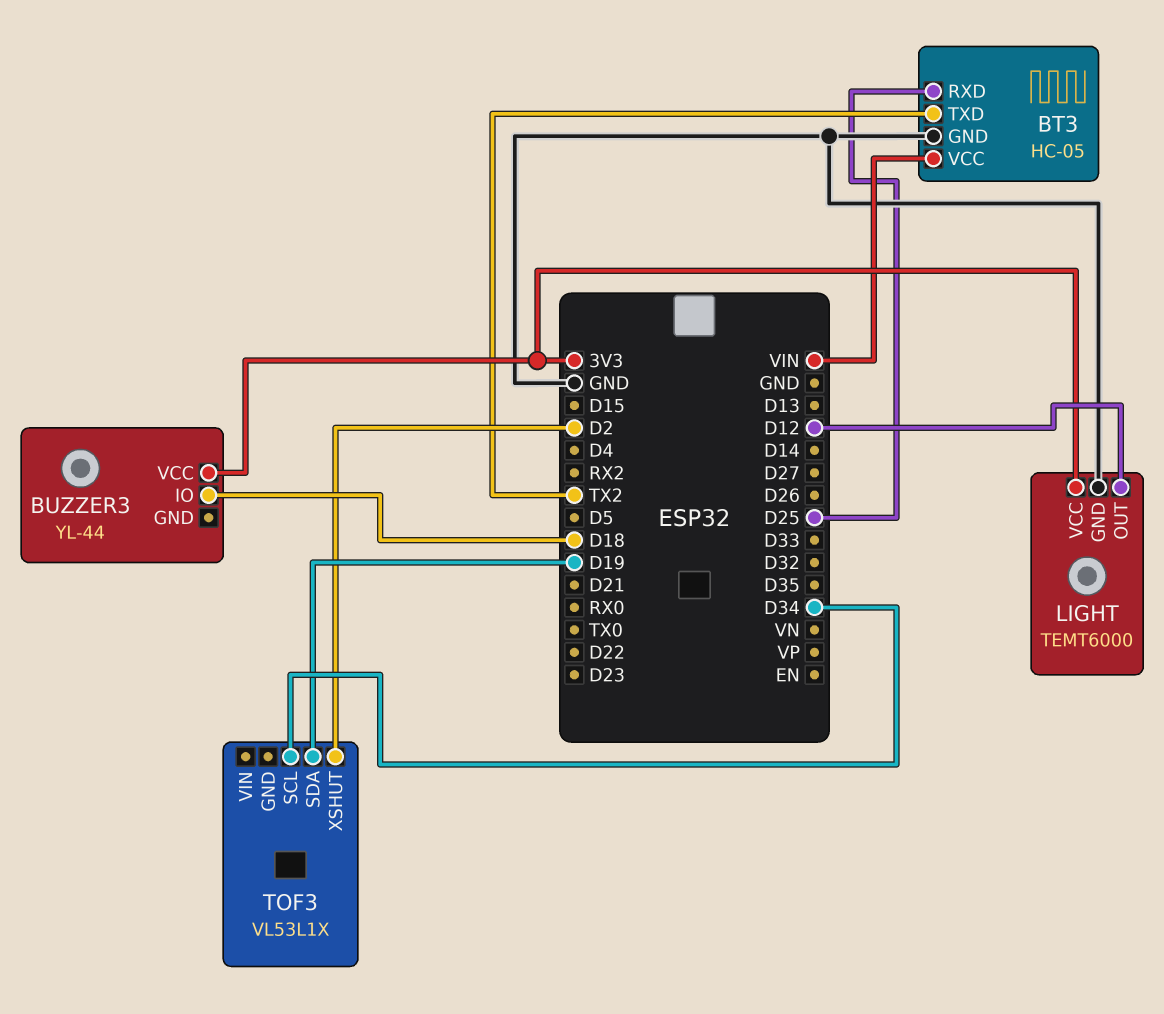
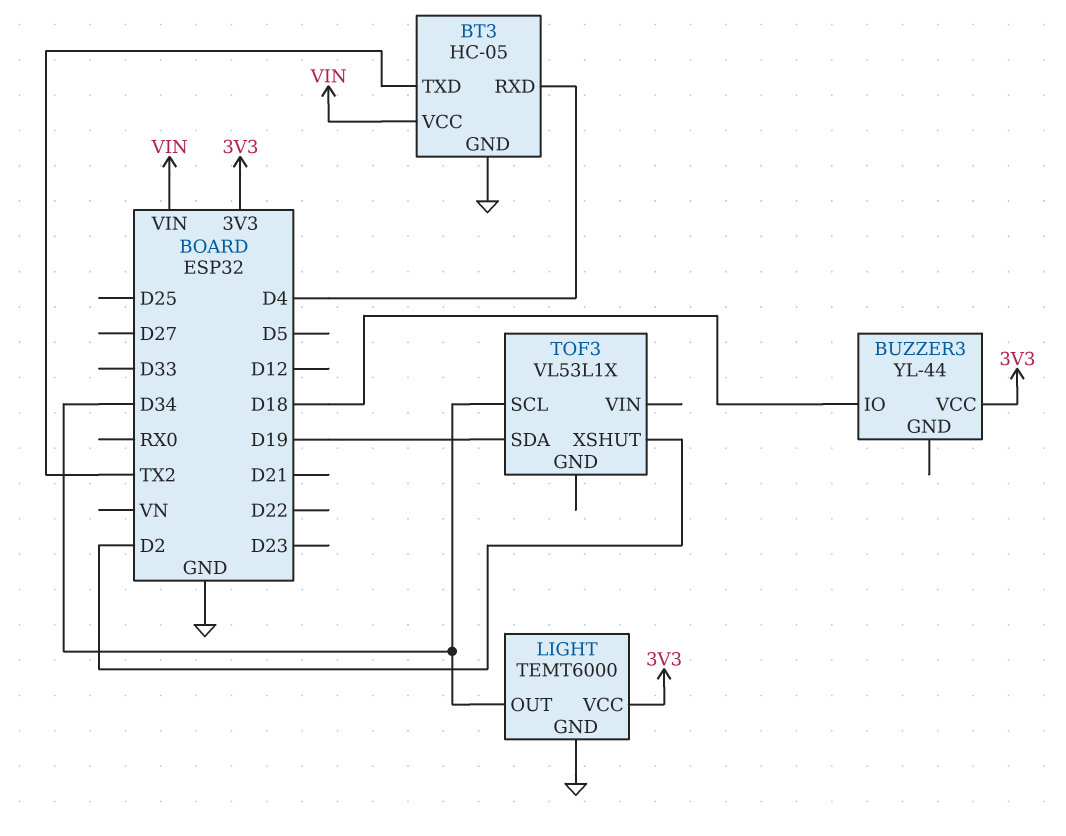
BT3 pin RXD: D25 -> D4
LIGHT pin OUT: D12 -> D34

